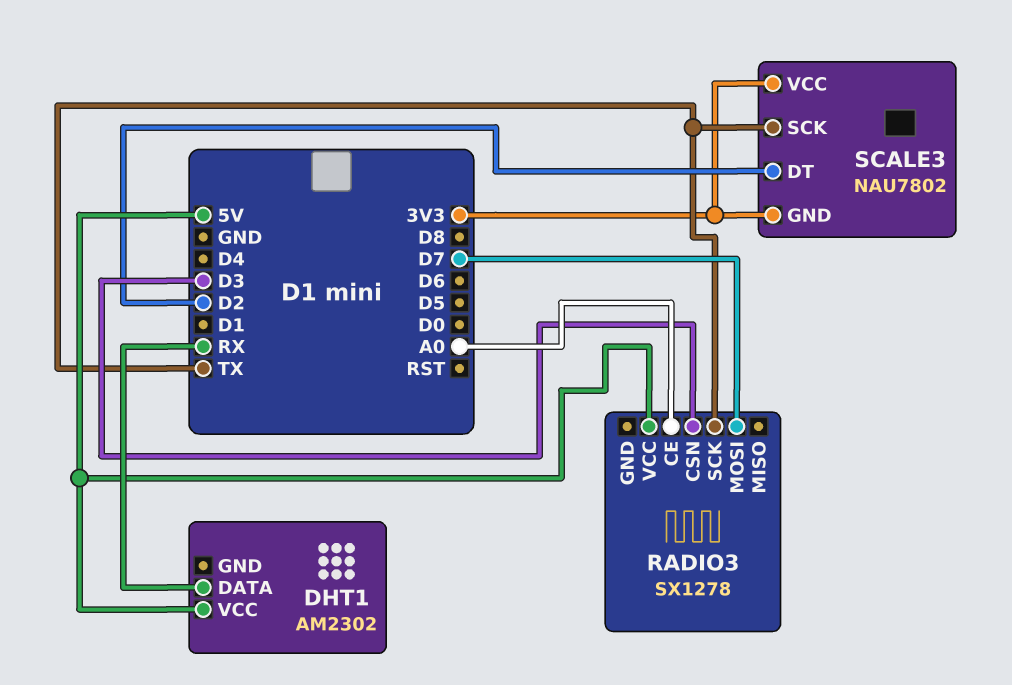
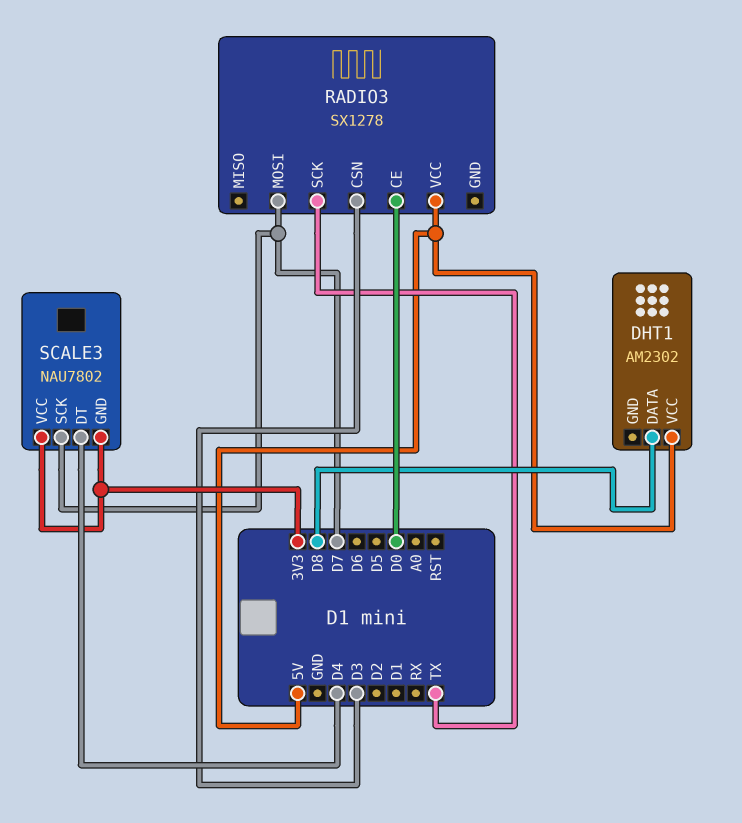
DHT1 pin DATA: RX -> D8
RADIO3 pin CE: A0 -> D0
SCALE3 pin DT: D2 -> D4
SCALE3 pin SCK: TX -> D7

